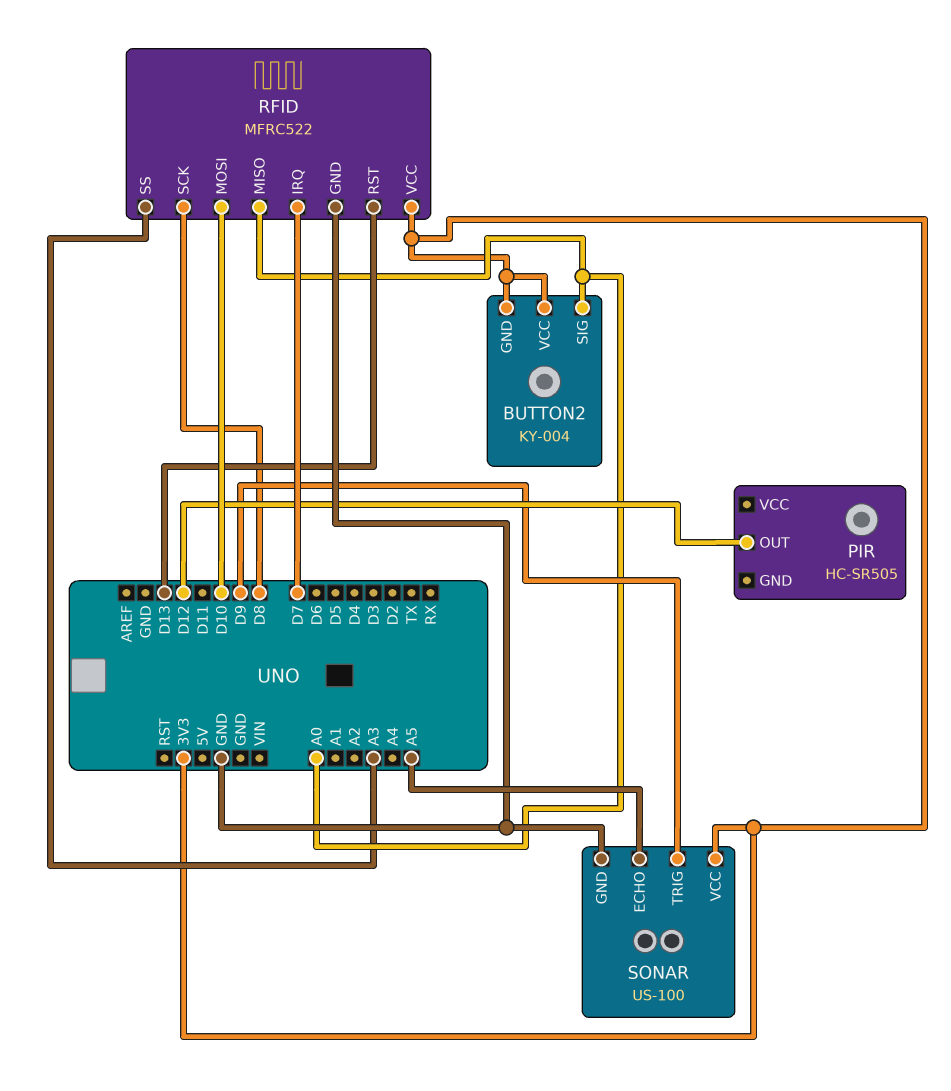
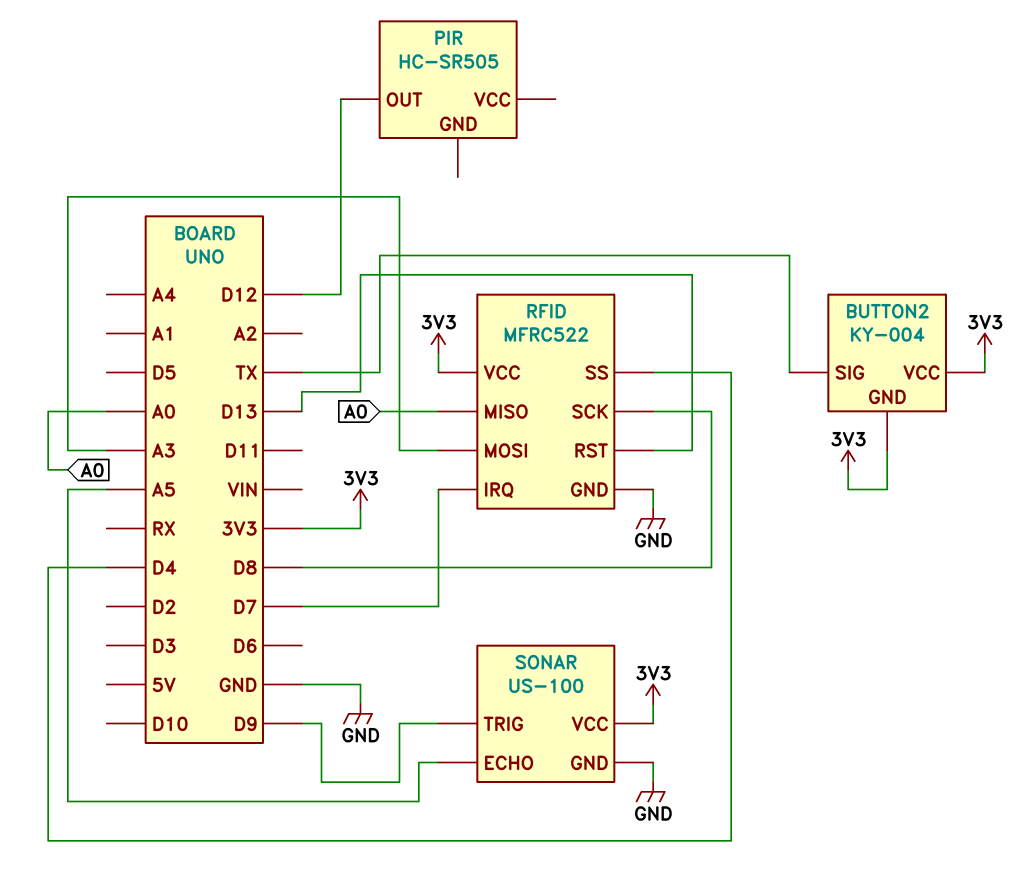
BUTTON2 pin SIG: A0 -> TX
RFID pin MOSI: D10 -> A3
RFID pin SS: A3 -> D4

